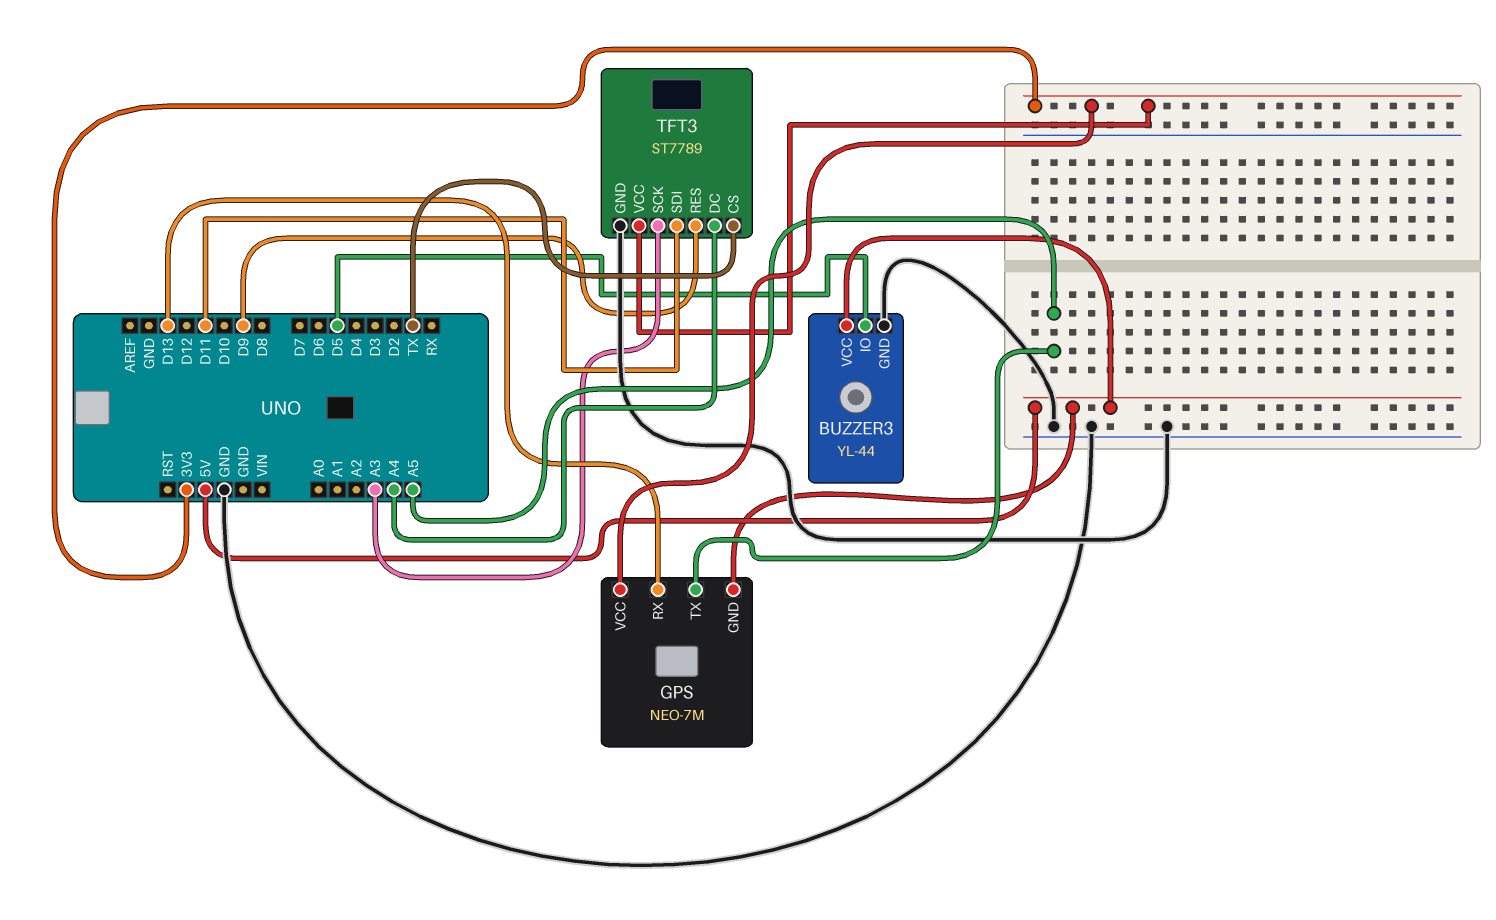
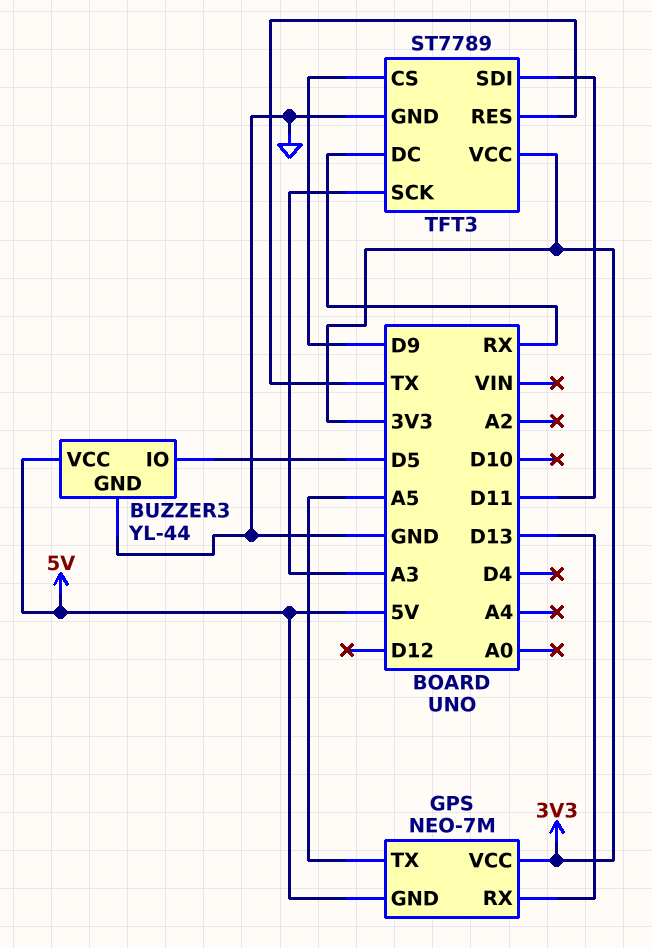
TFT3 pin CS: TX -> D9
TFT3 pin DC: A4 -> RX
TFT3 pin RES: D9 -> TX

